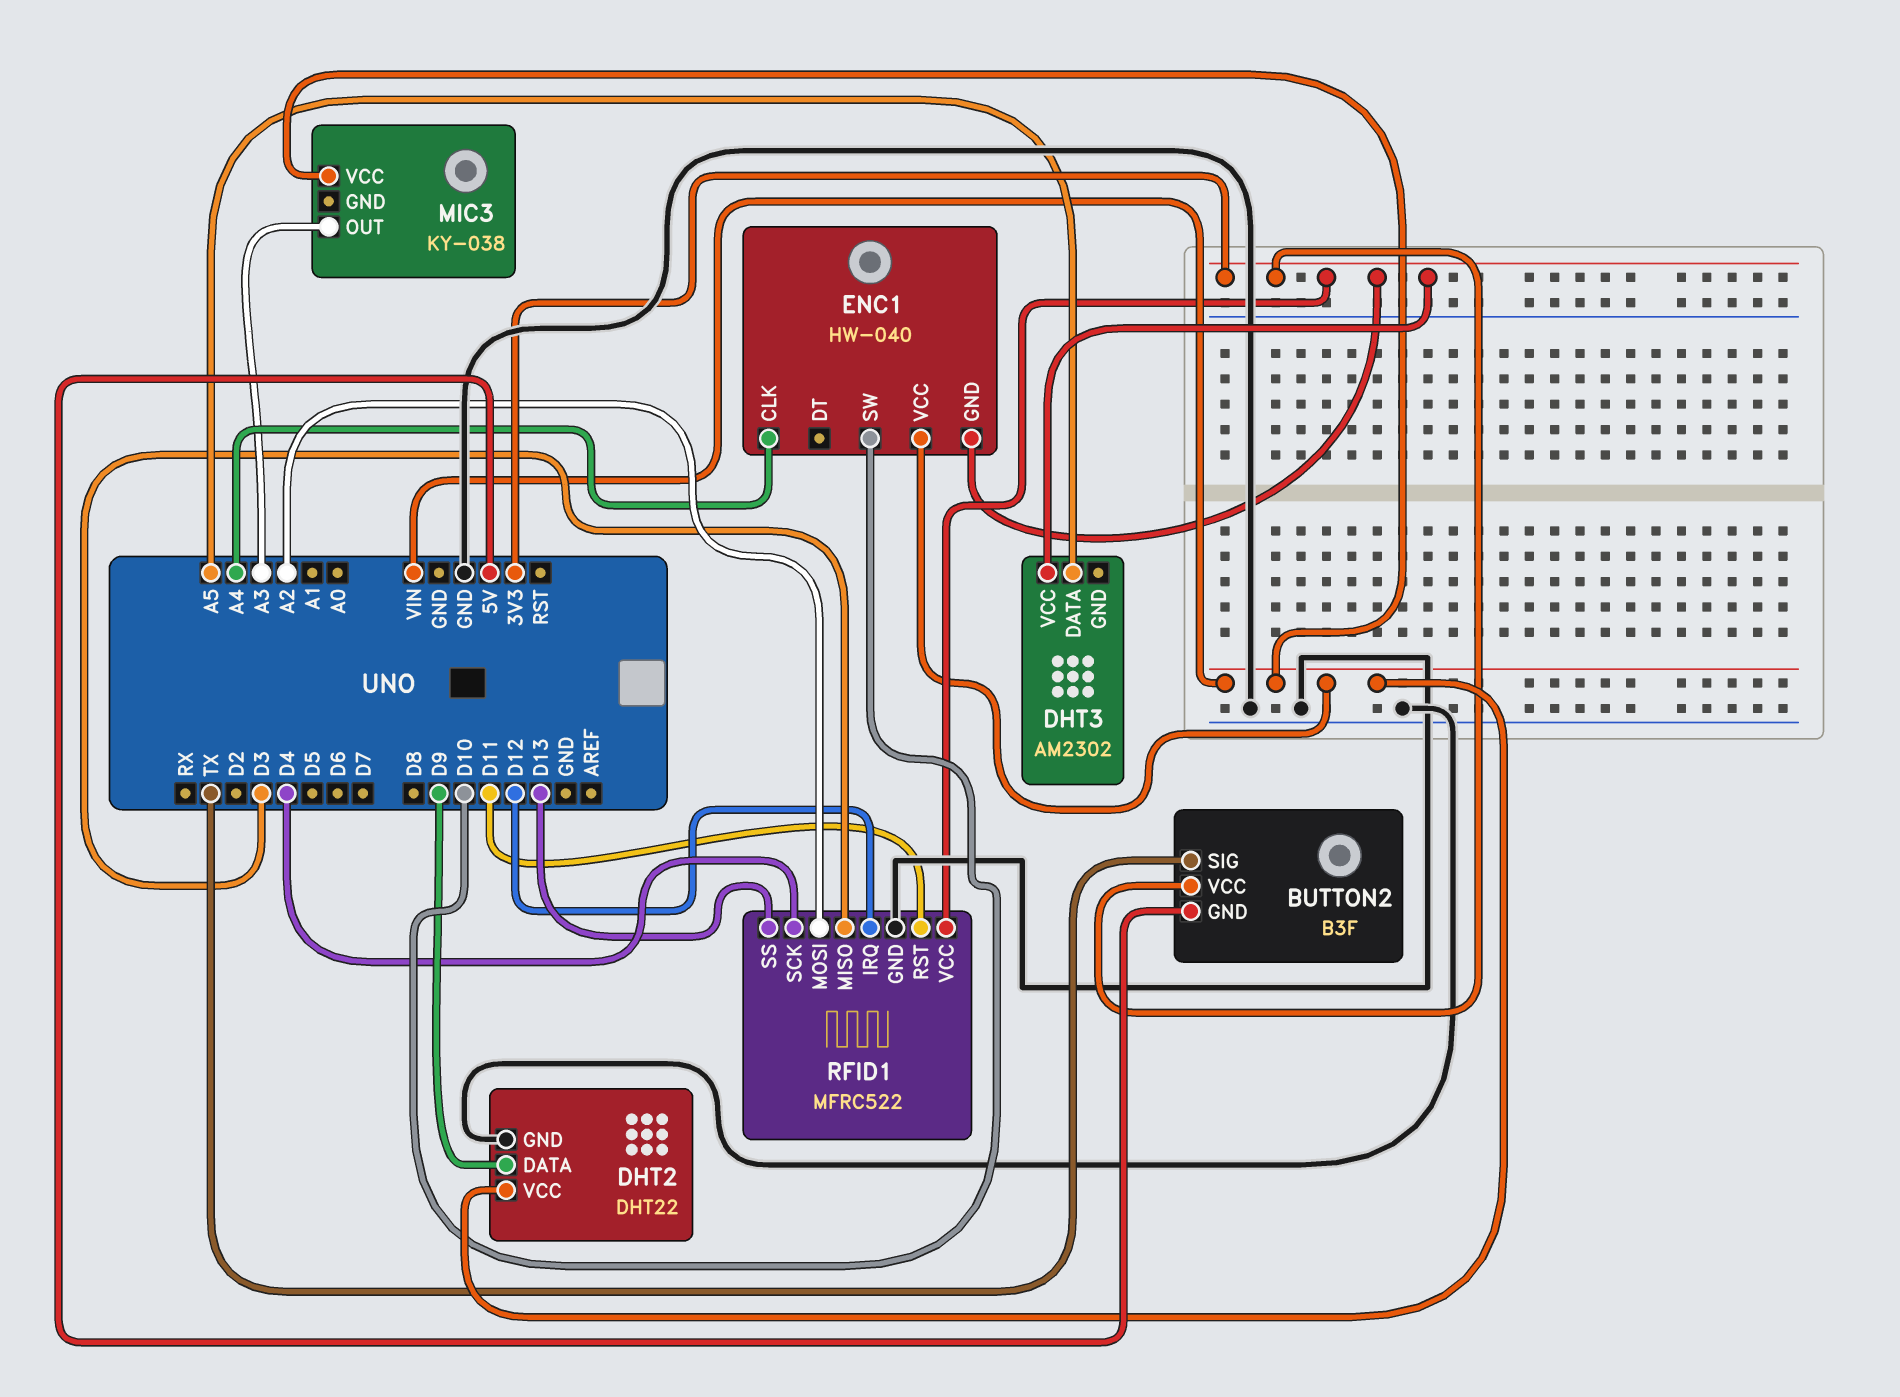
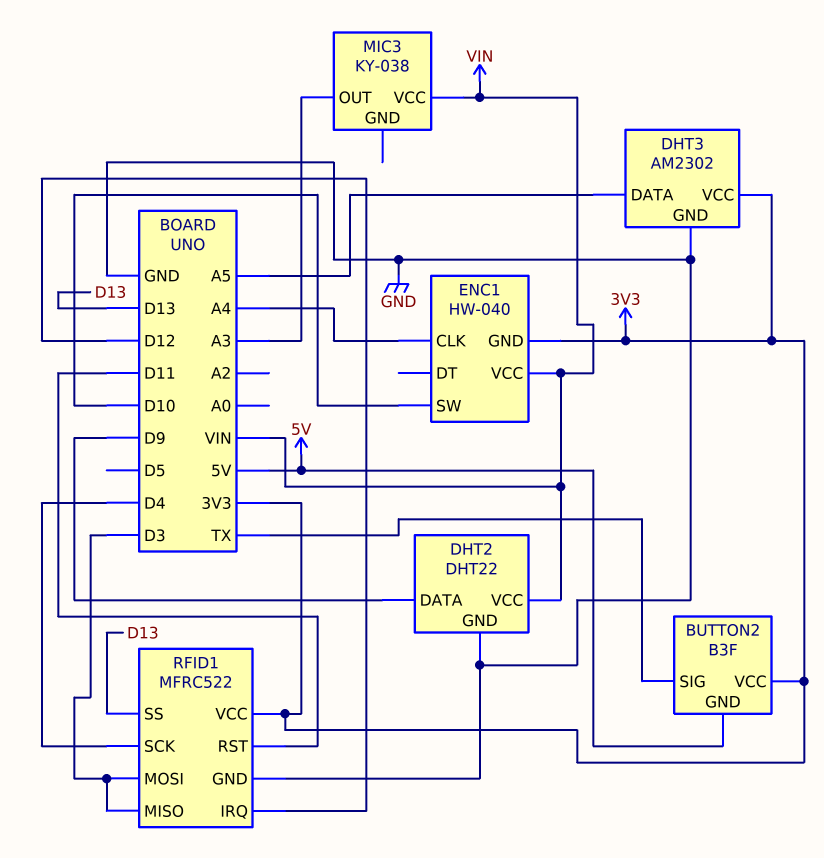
DHT3 pin GND: none -> GND
RFID1 pin MOSI: A2 -> D3

